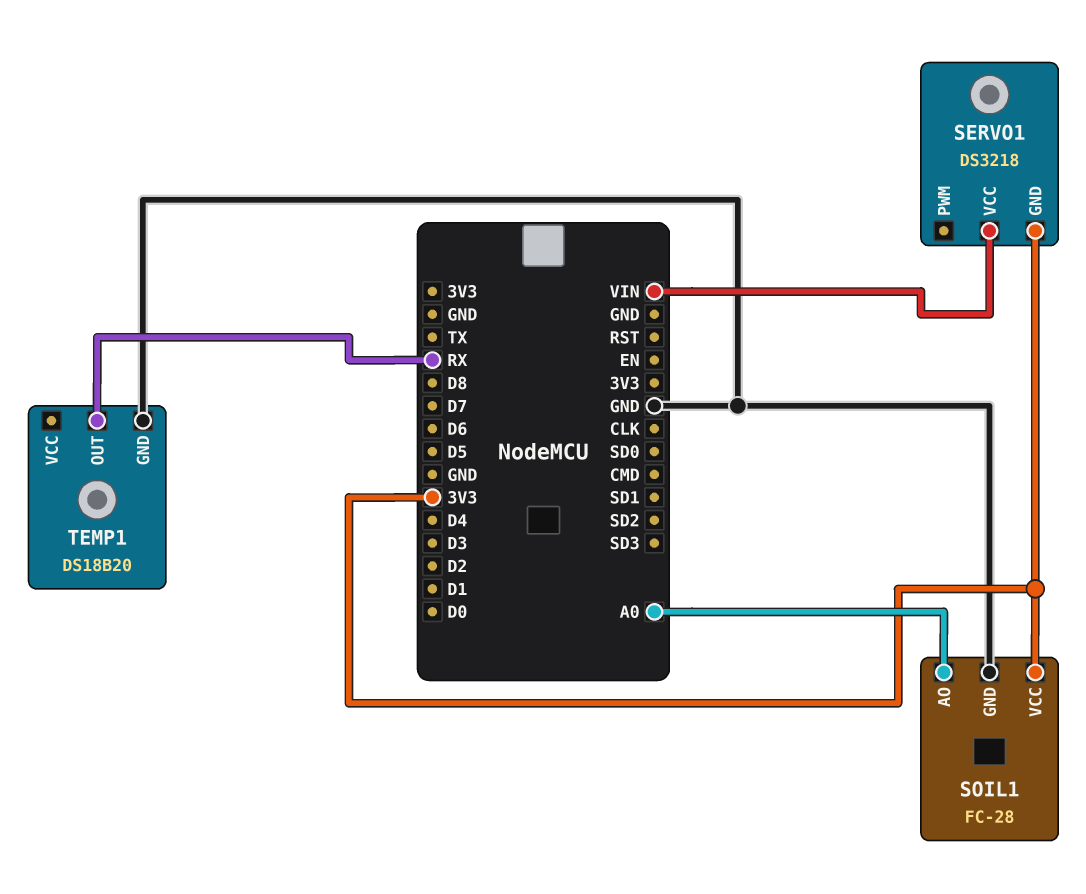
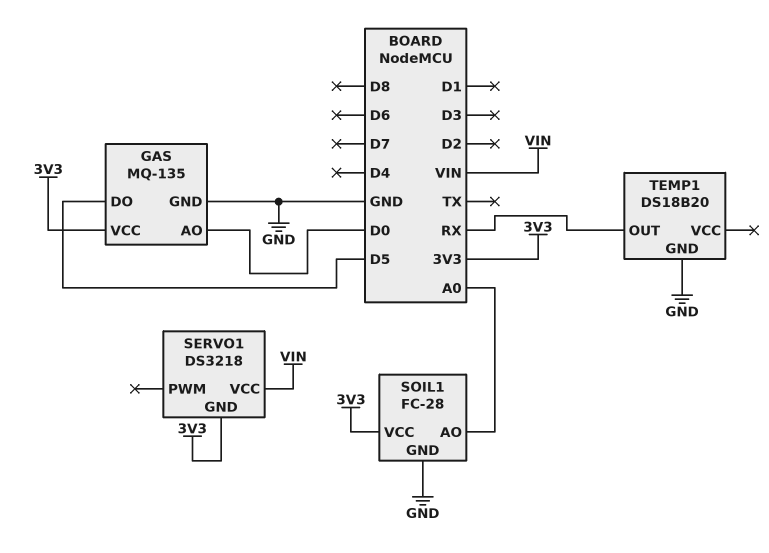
GAS: none -> MQ-135
GAS pin AO: none -> D0
GAS pin DO: none -> D5
GAS pin GND: none -> GND
GAS pin VCC: none -> 3V3

